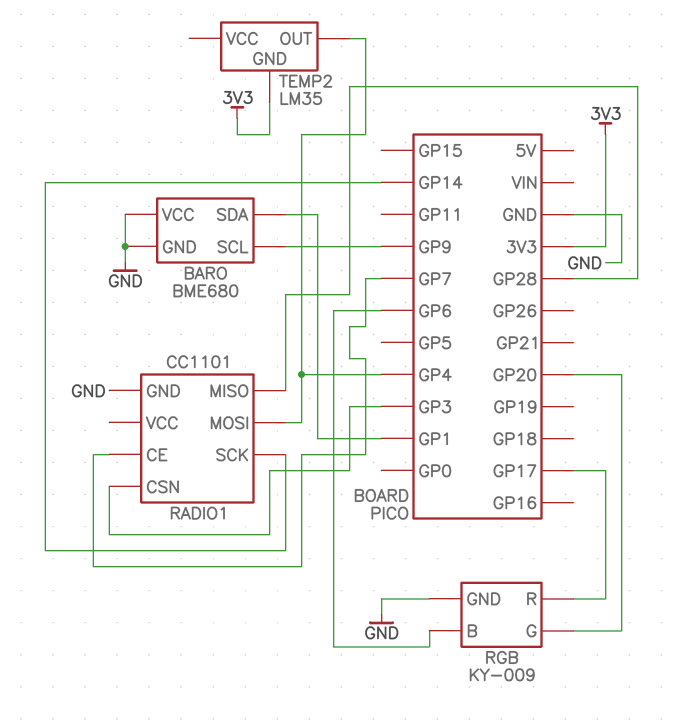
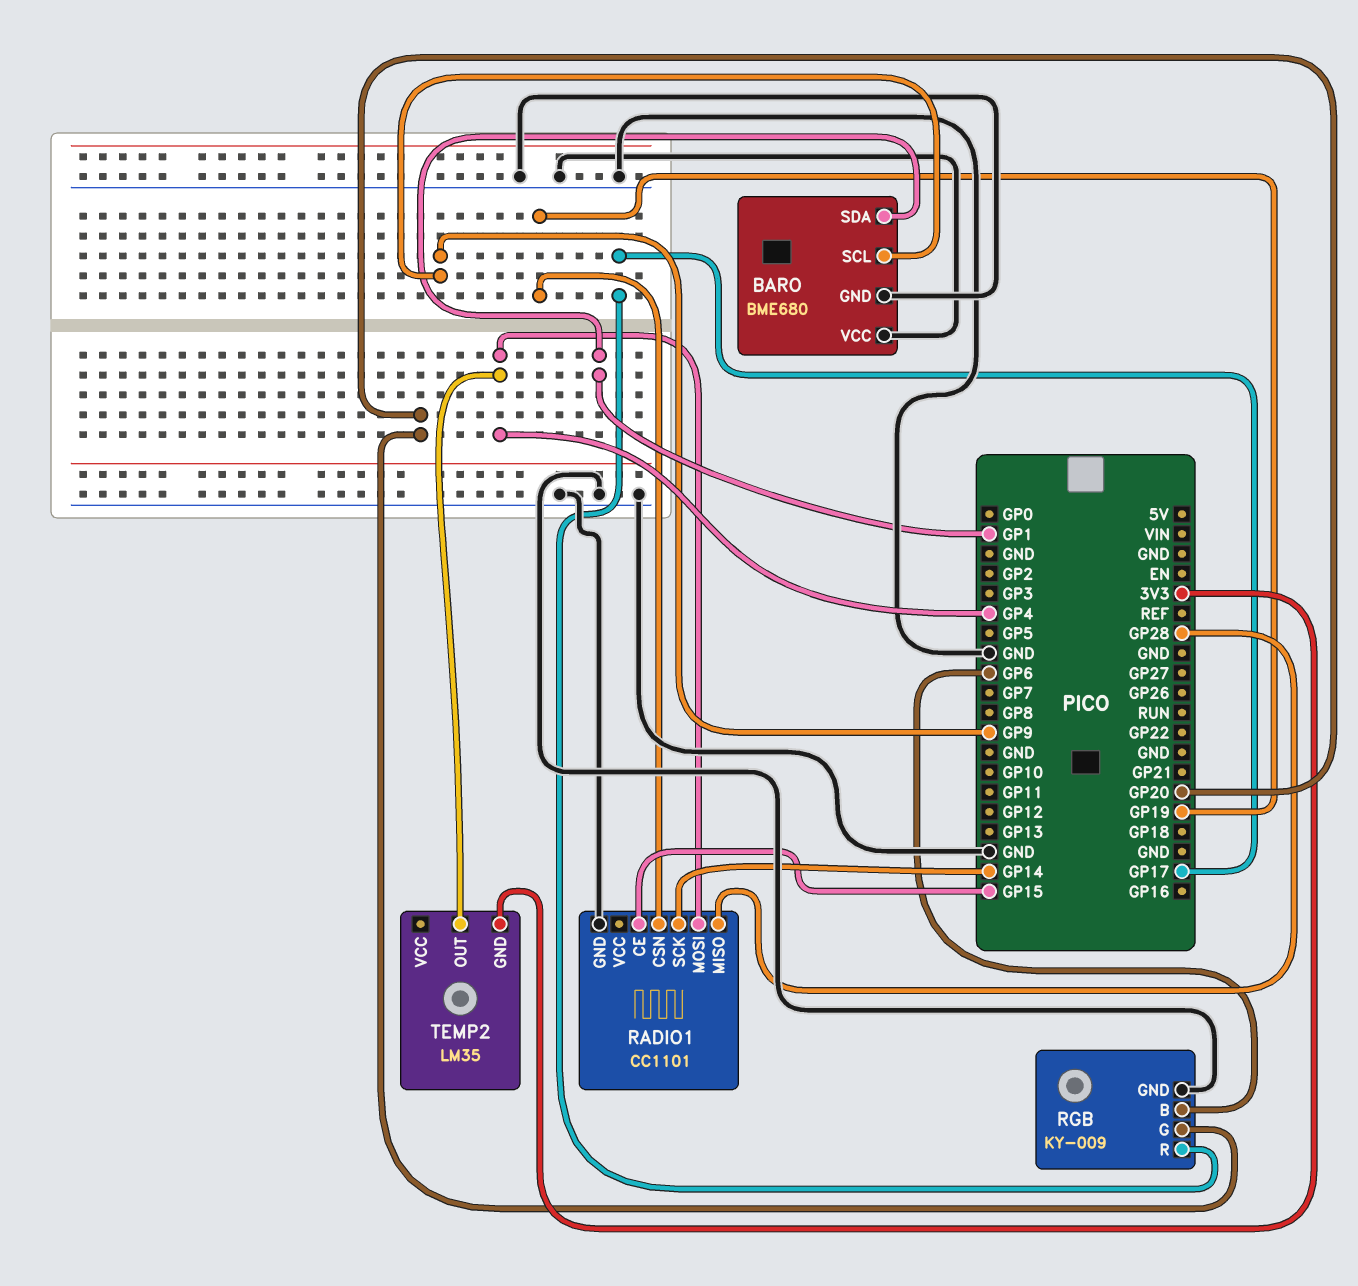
RADIO1 pin CE: GP7 -> GP15
RADIO1 pin CSN: GP3 -> GP19

